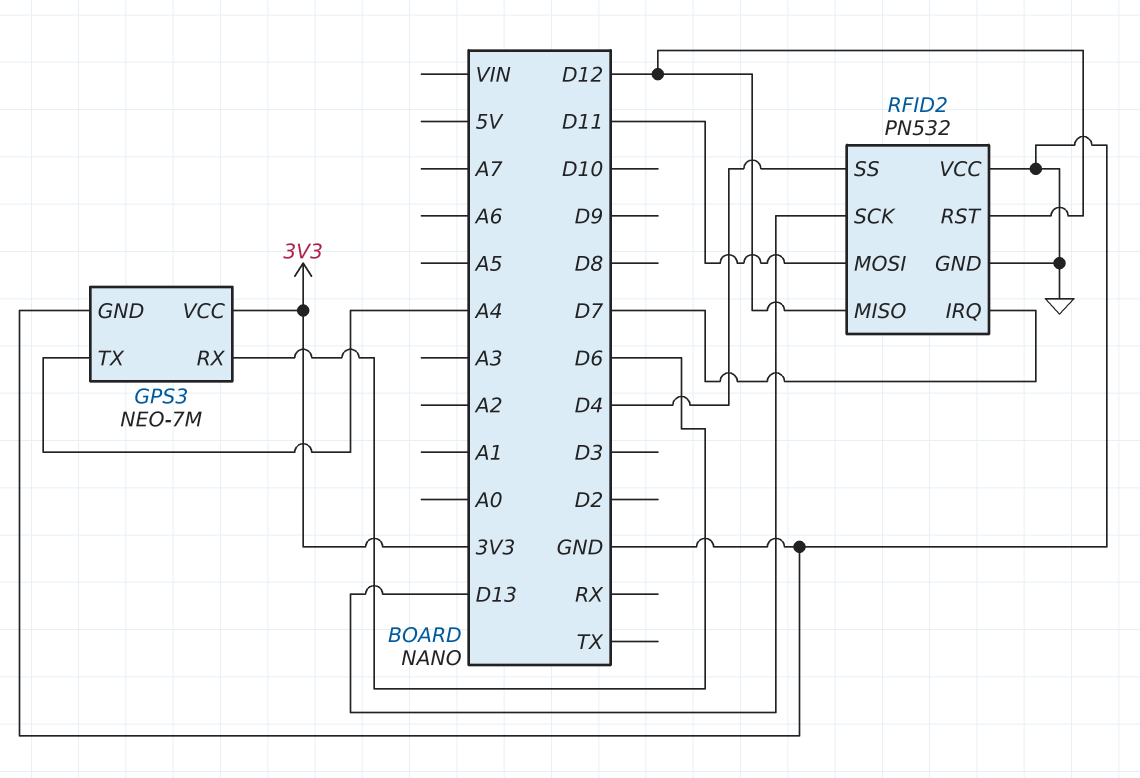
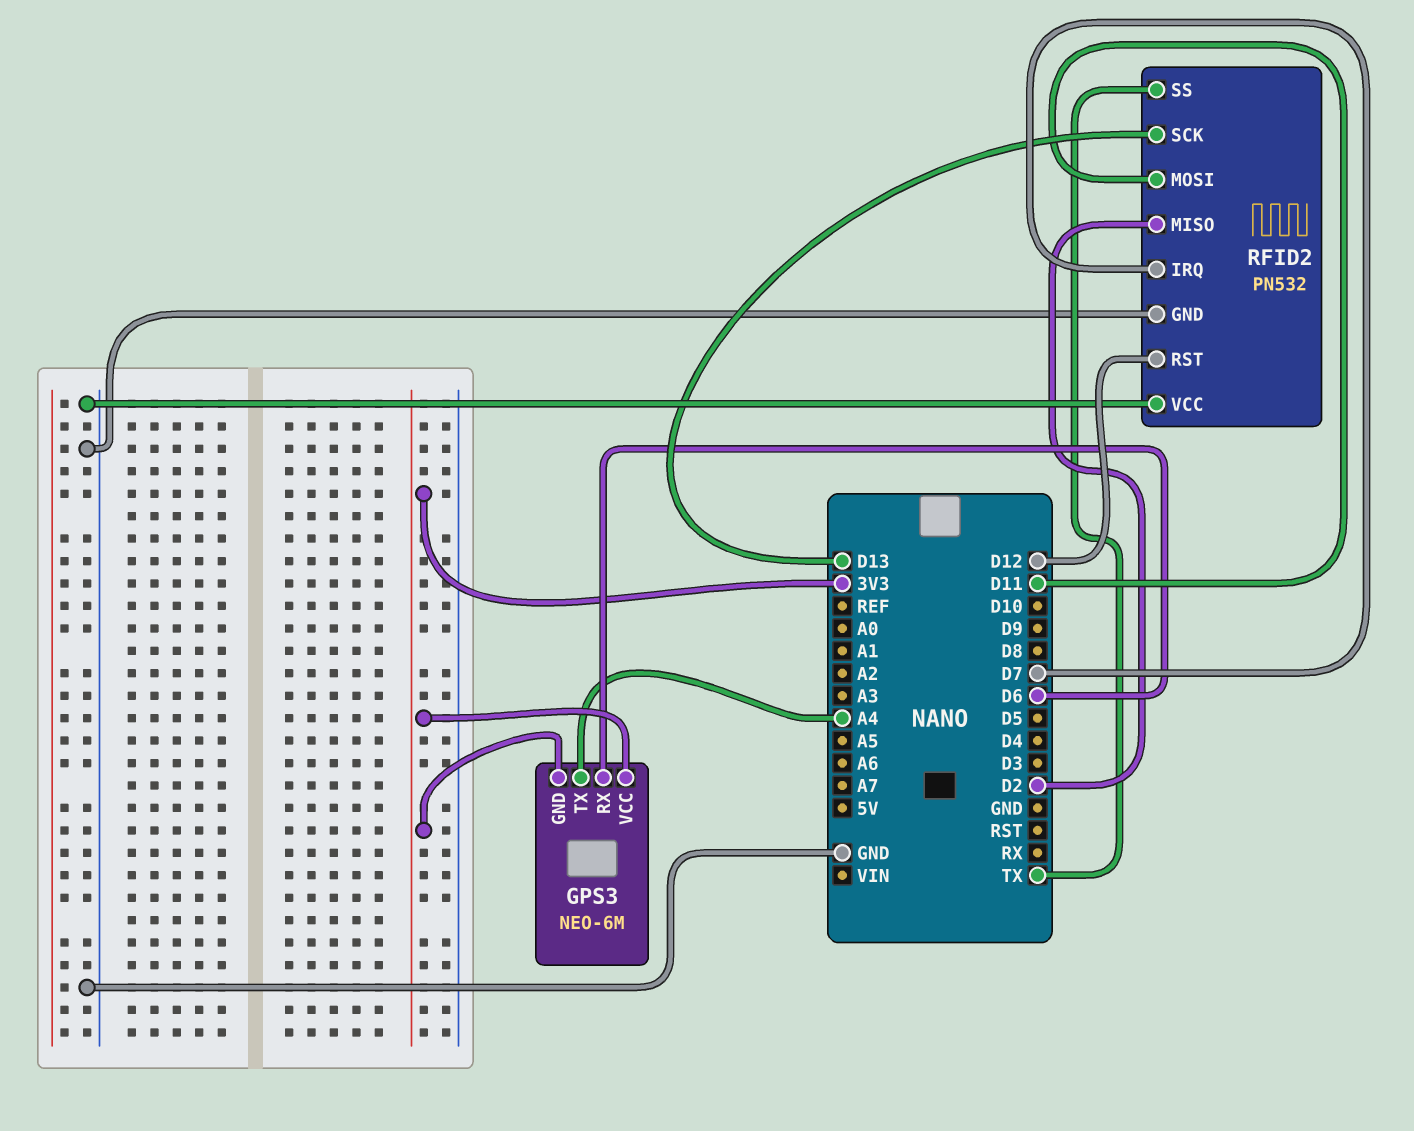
GPS3: NEO-7M -> NEO-6M
GPS3 pin GND: GND -> 3V3
RFID2 pin MISO: D12 -> D2
RFID2 pin SS: D4 -> TX

